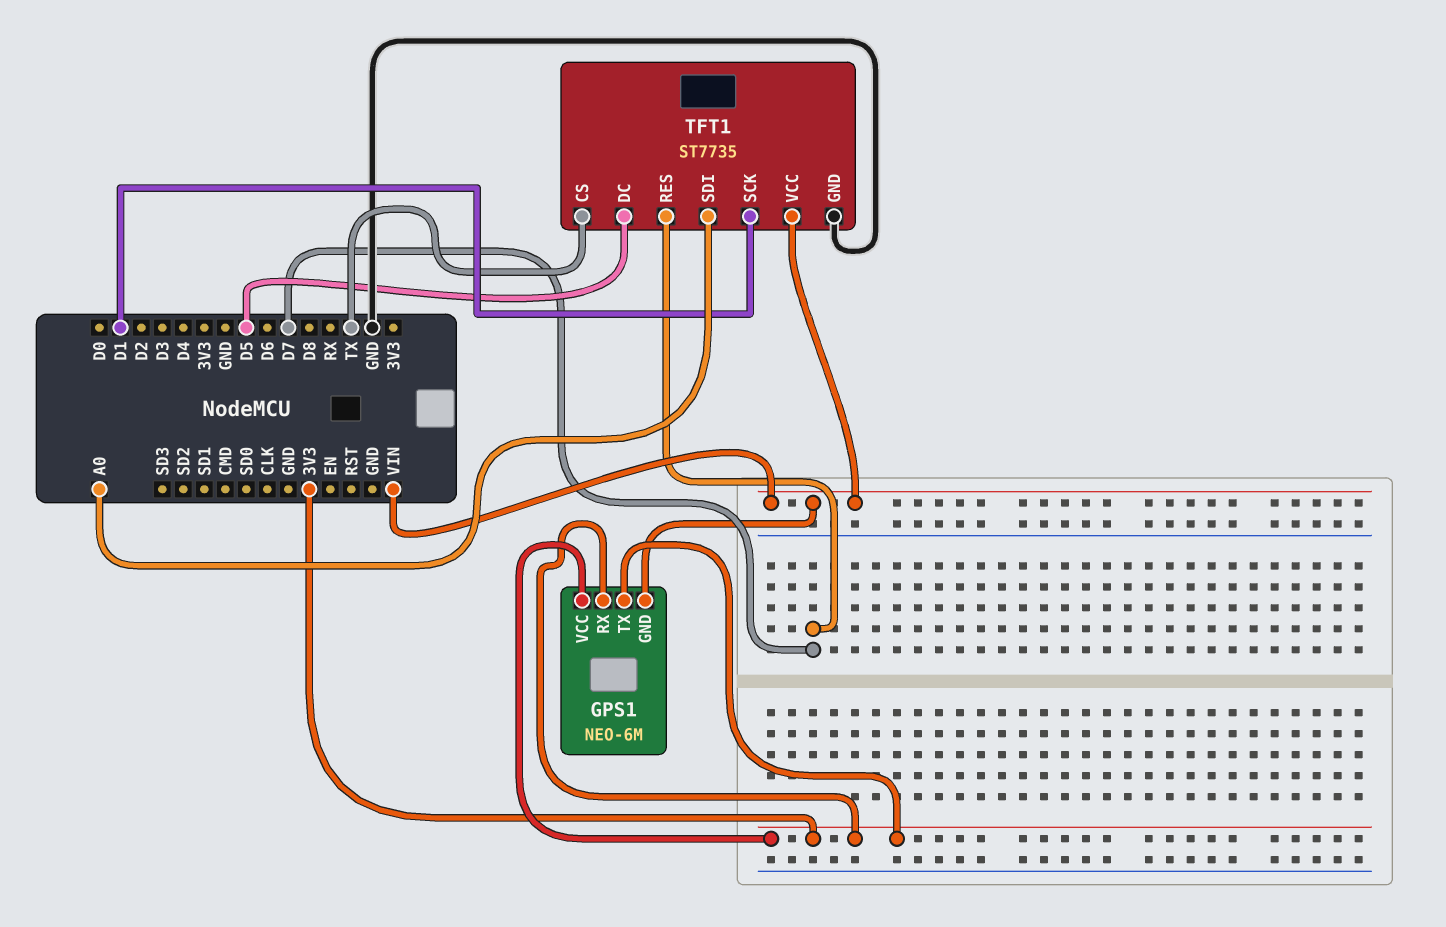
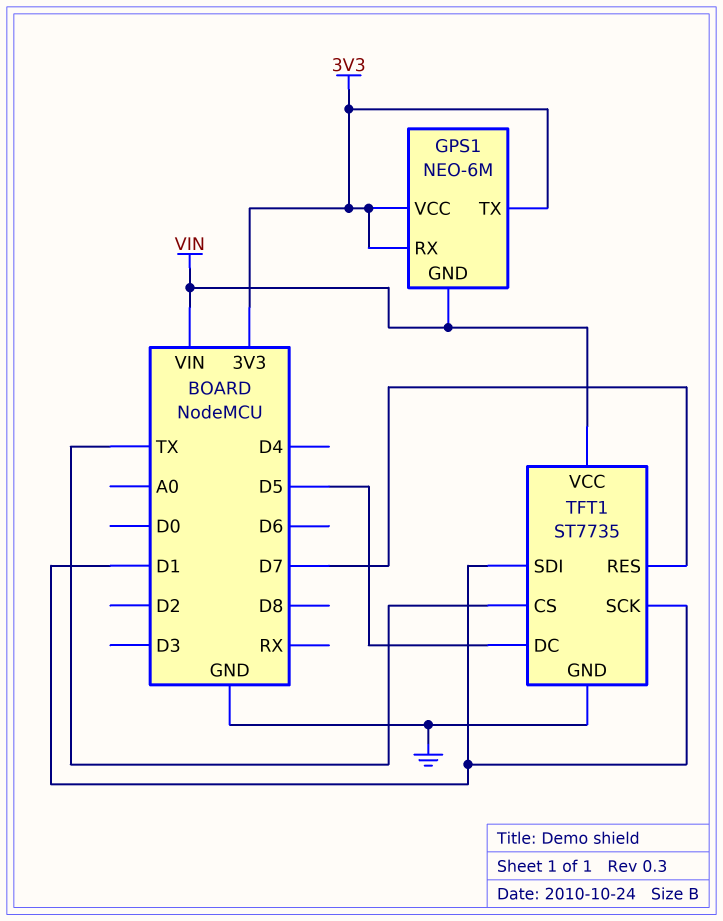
TFT1 pin SDI: A0 -> D1

